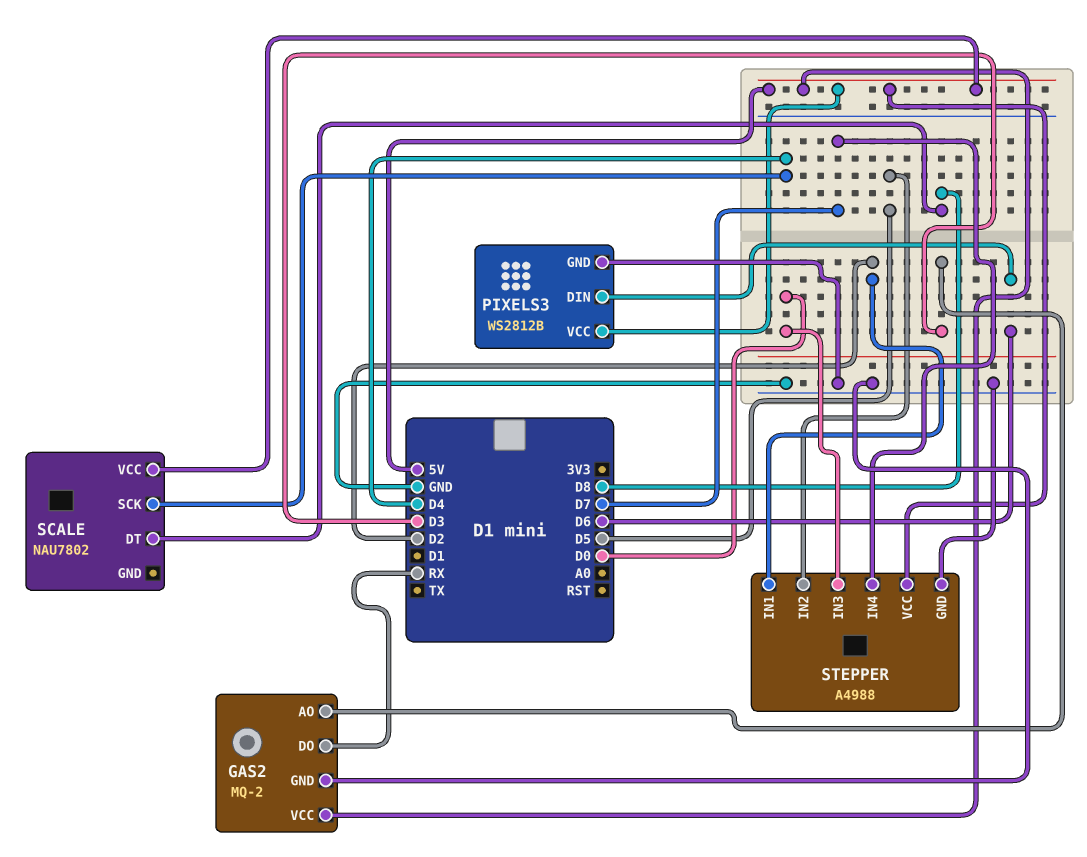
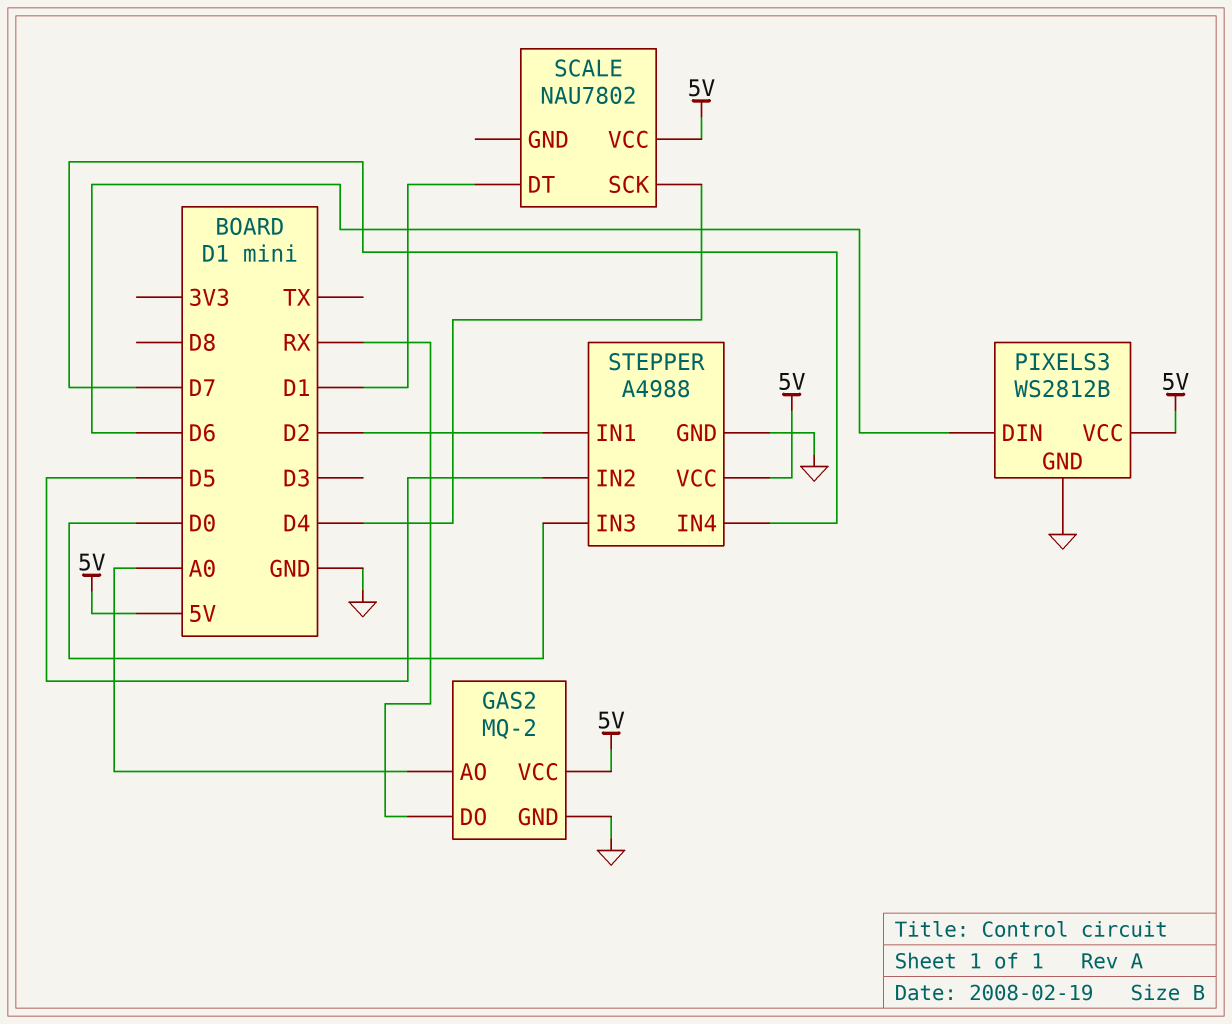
GAS2 pin AO: D3 -> A0
SCALE pin DT: D8 -> D1

